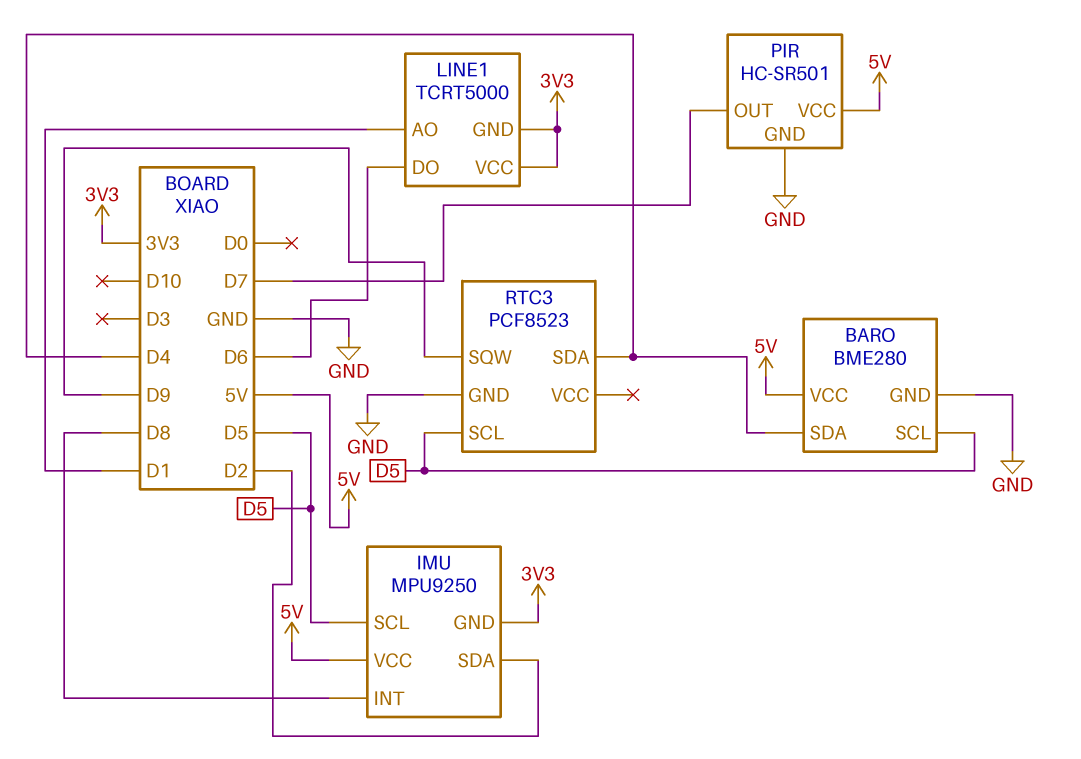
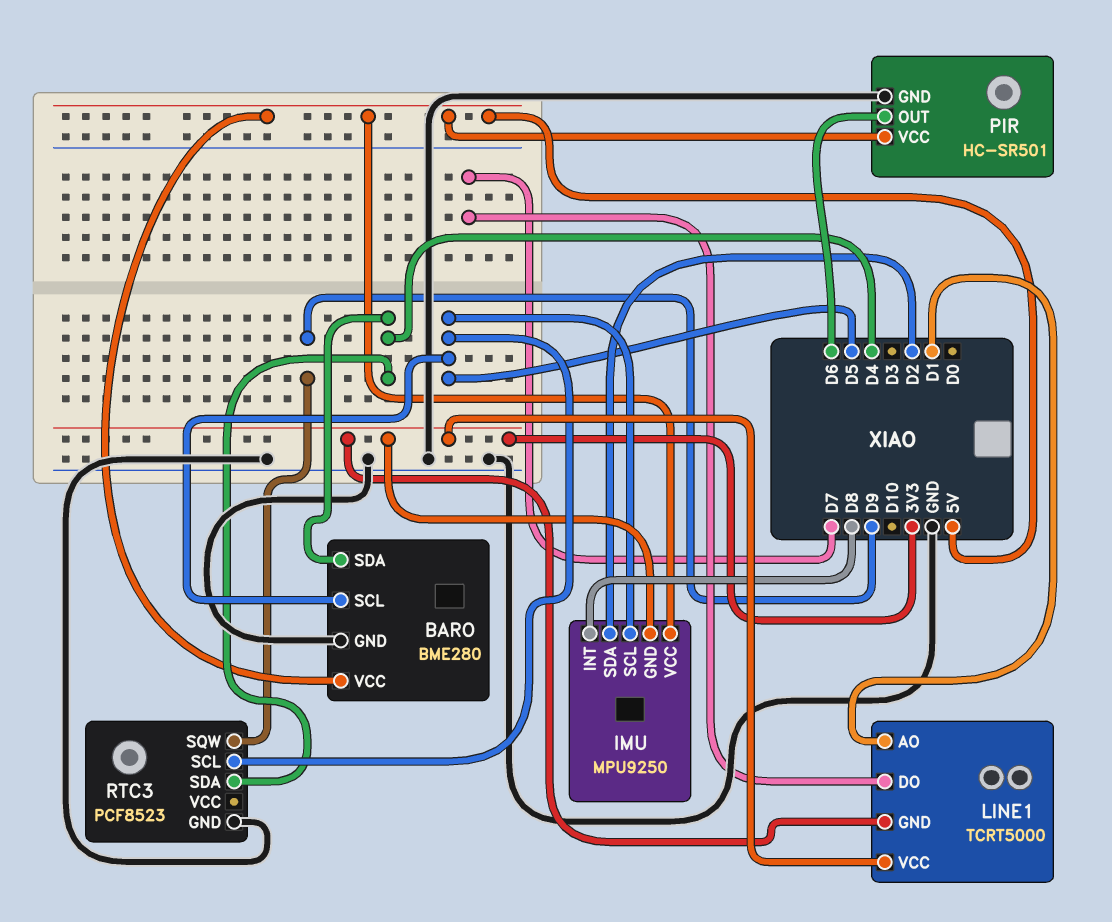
LINE1 pin DO: D6 -> D7
PIR pin OUT: D7 -> D6

